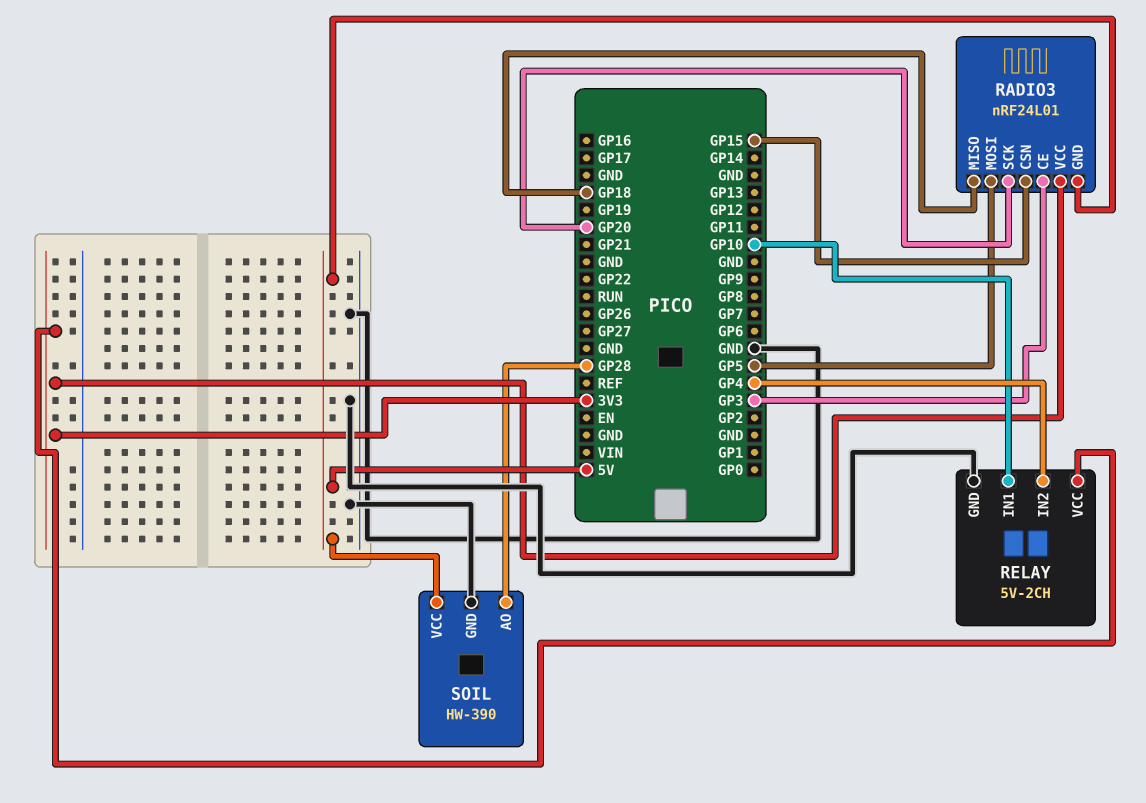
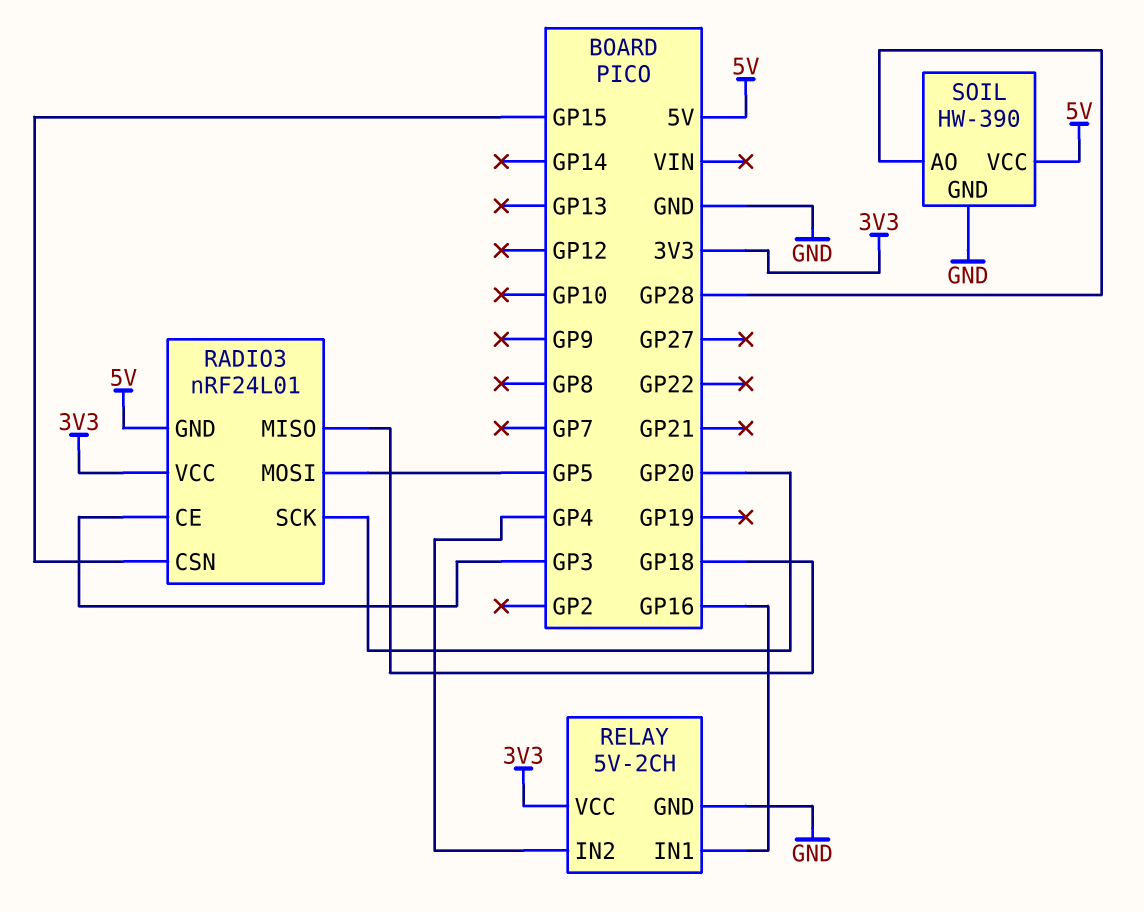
RELAY pin IN1: GP10 -> GP16

